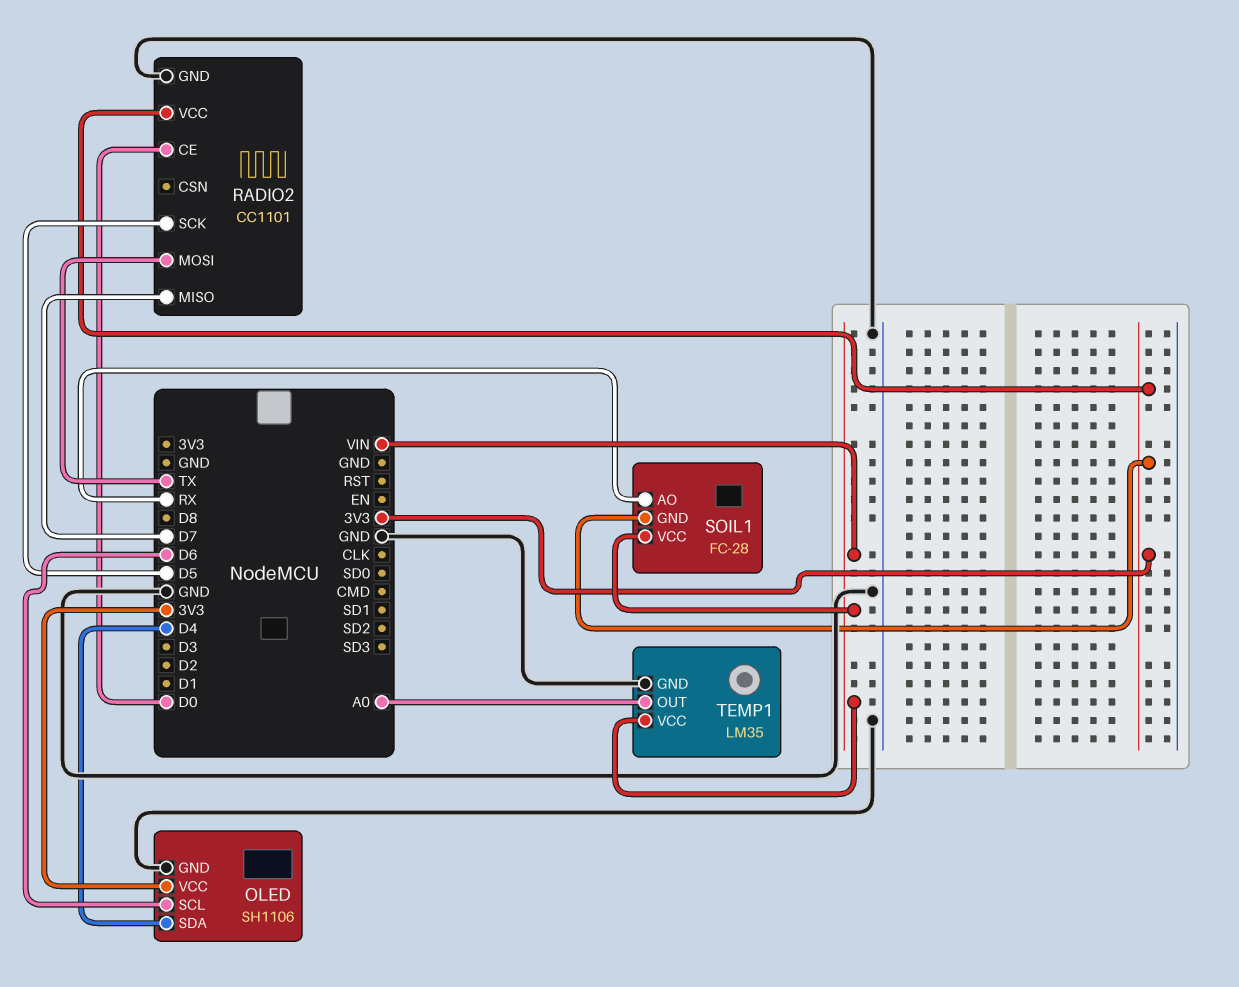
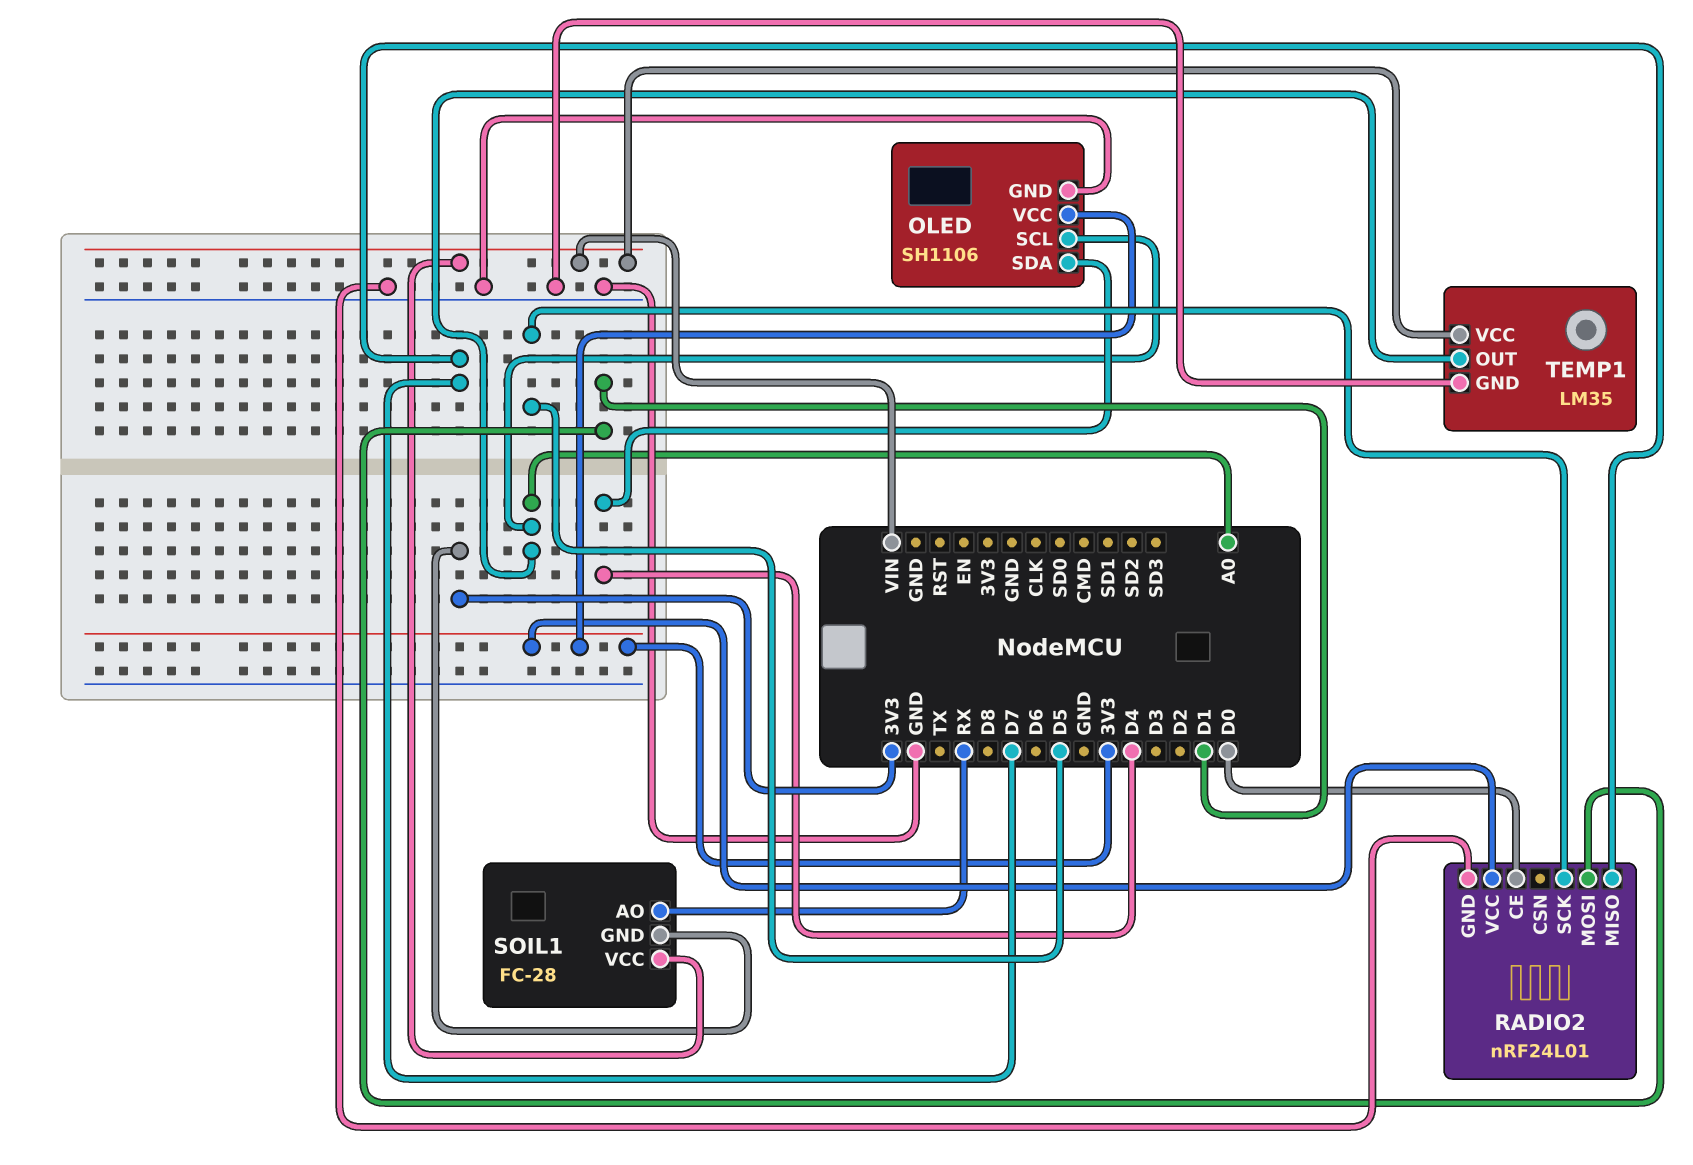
OLED pin SCL: D6 -> A0
RADIO2: CC1101 -> nRF24L01
RADIO2 pin MOSI: TX -> D1

